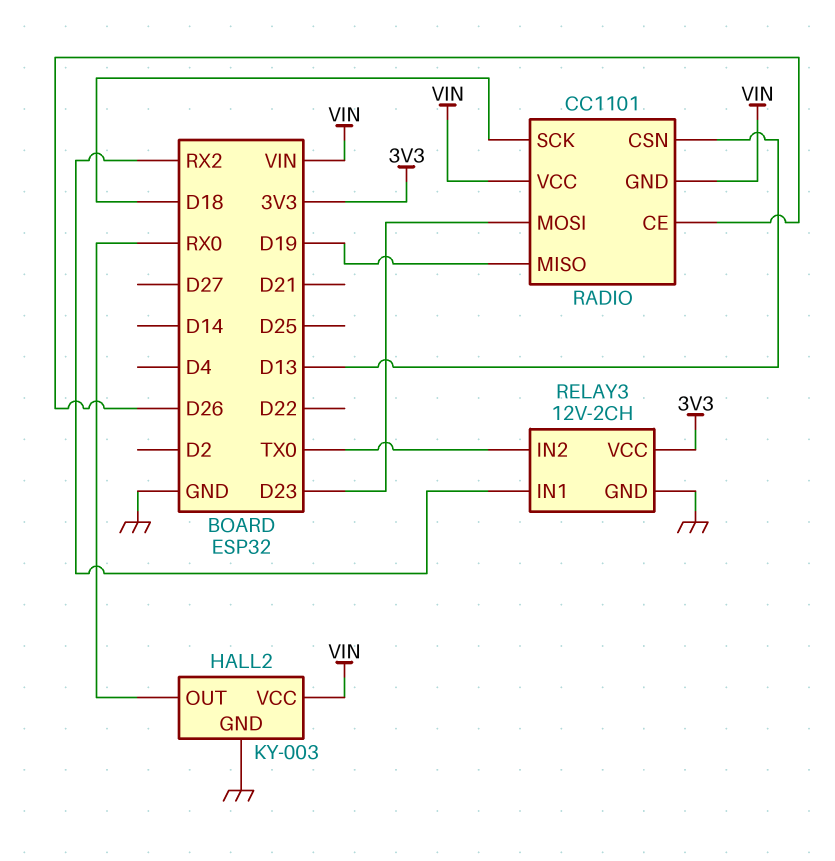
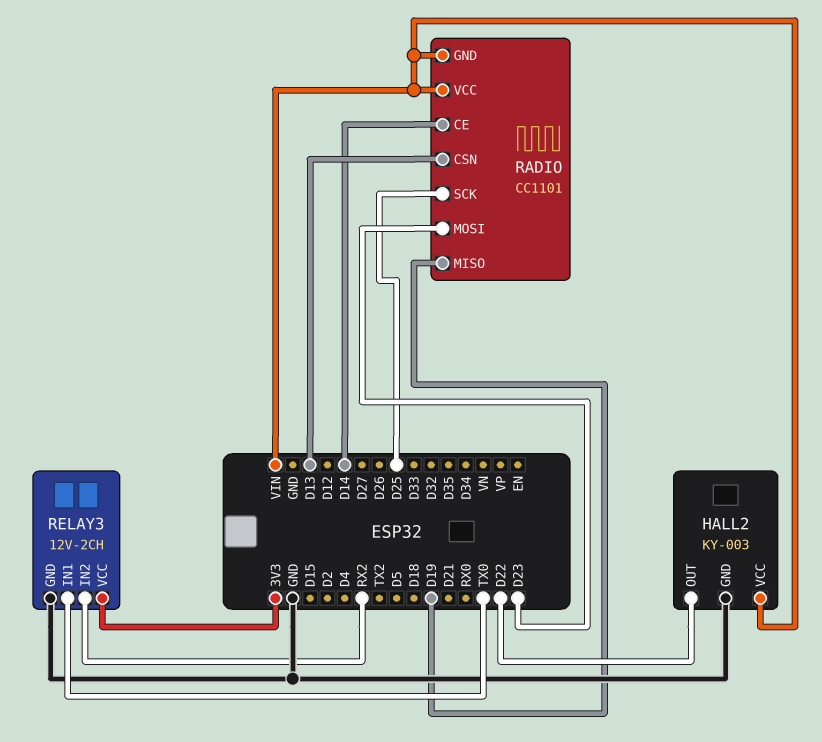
HALL2 pin OUT: RX0 -> D22
RADIO pin CE: D26 -> D14
RADIO pin SCK: D18 -> D25
RELAY3 pin IN1: RX2 -> TX0
RELAY3 pin IN2: TX0 -> RX2

